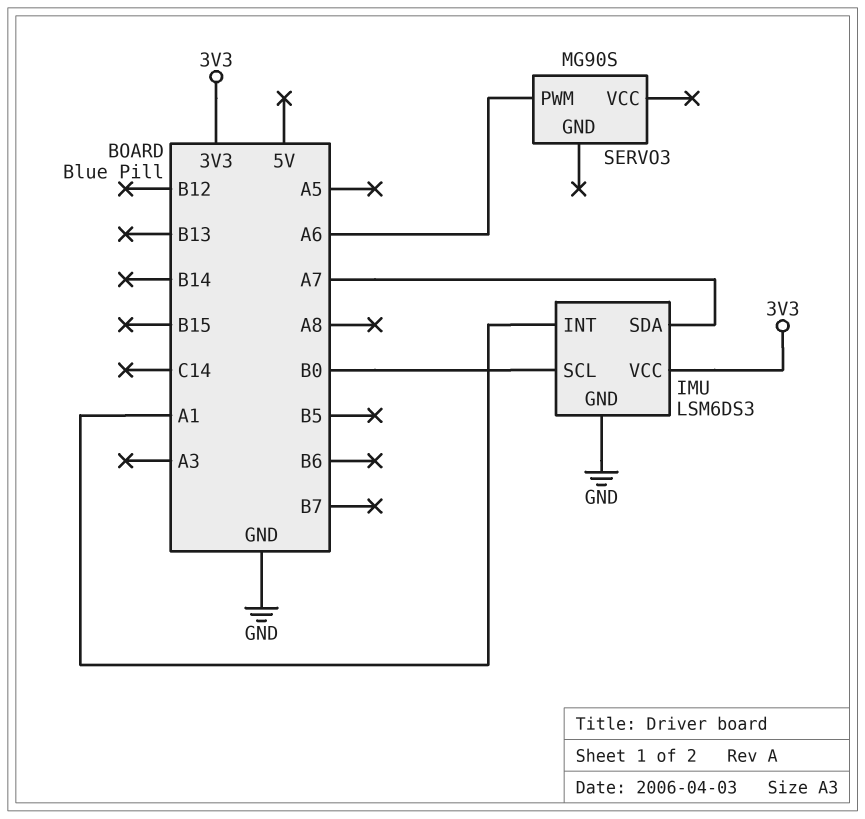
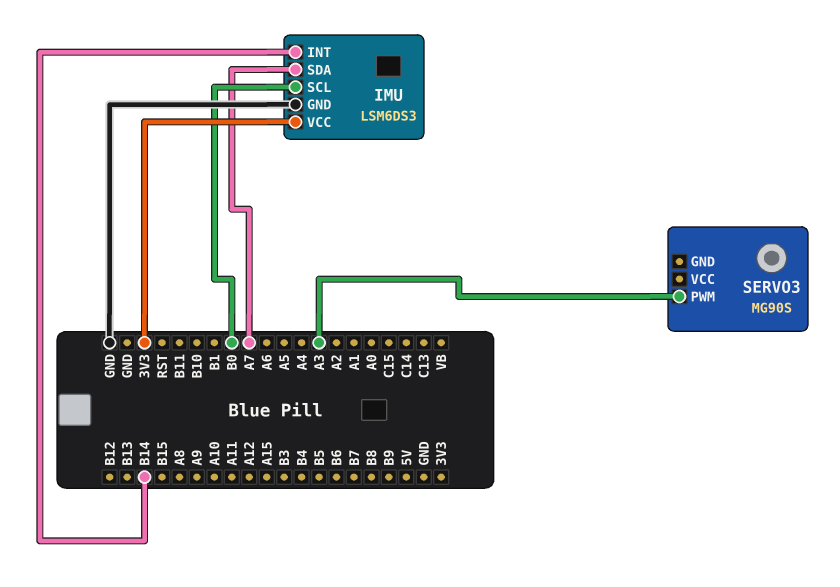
IMU pin INT: A1 -> B14
SERVO3 pin PWM: A6 -> A3

